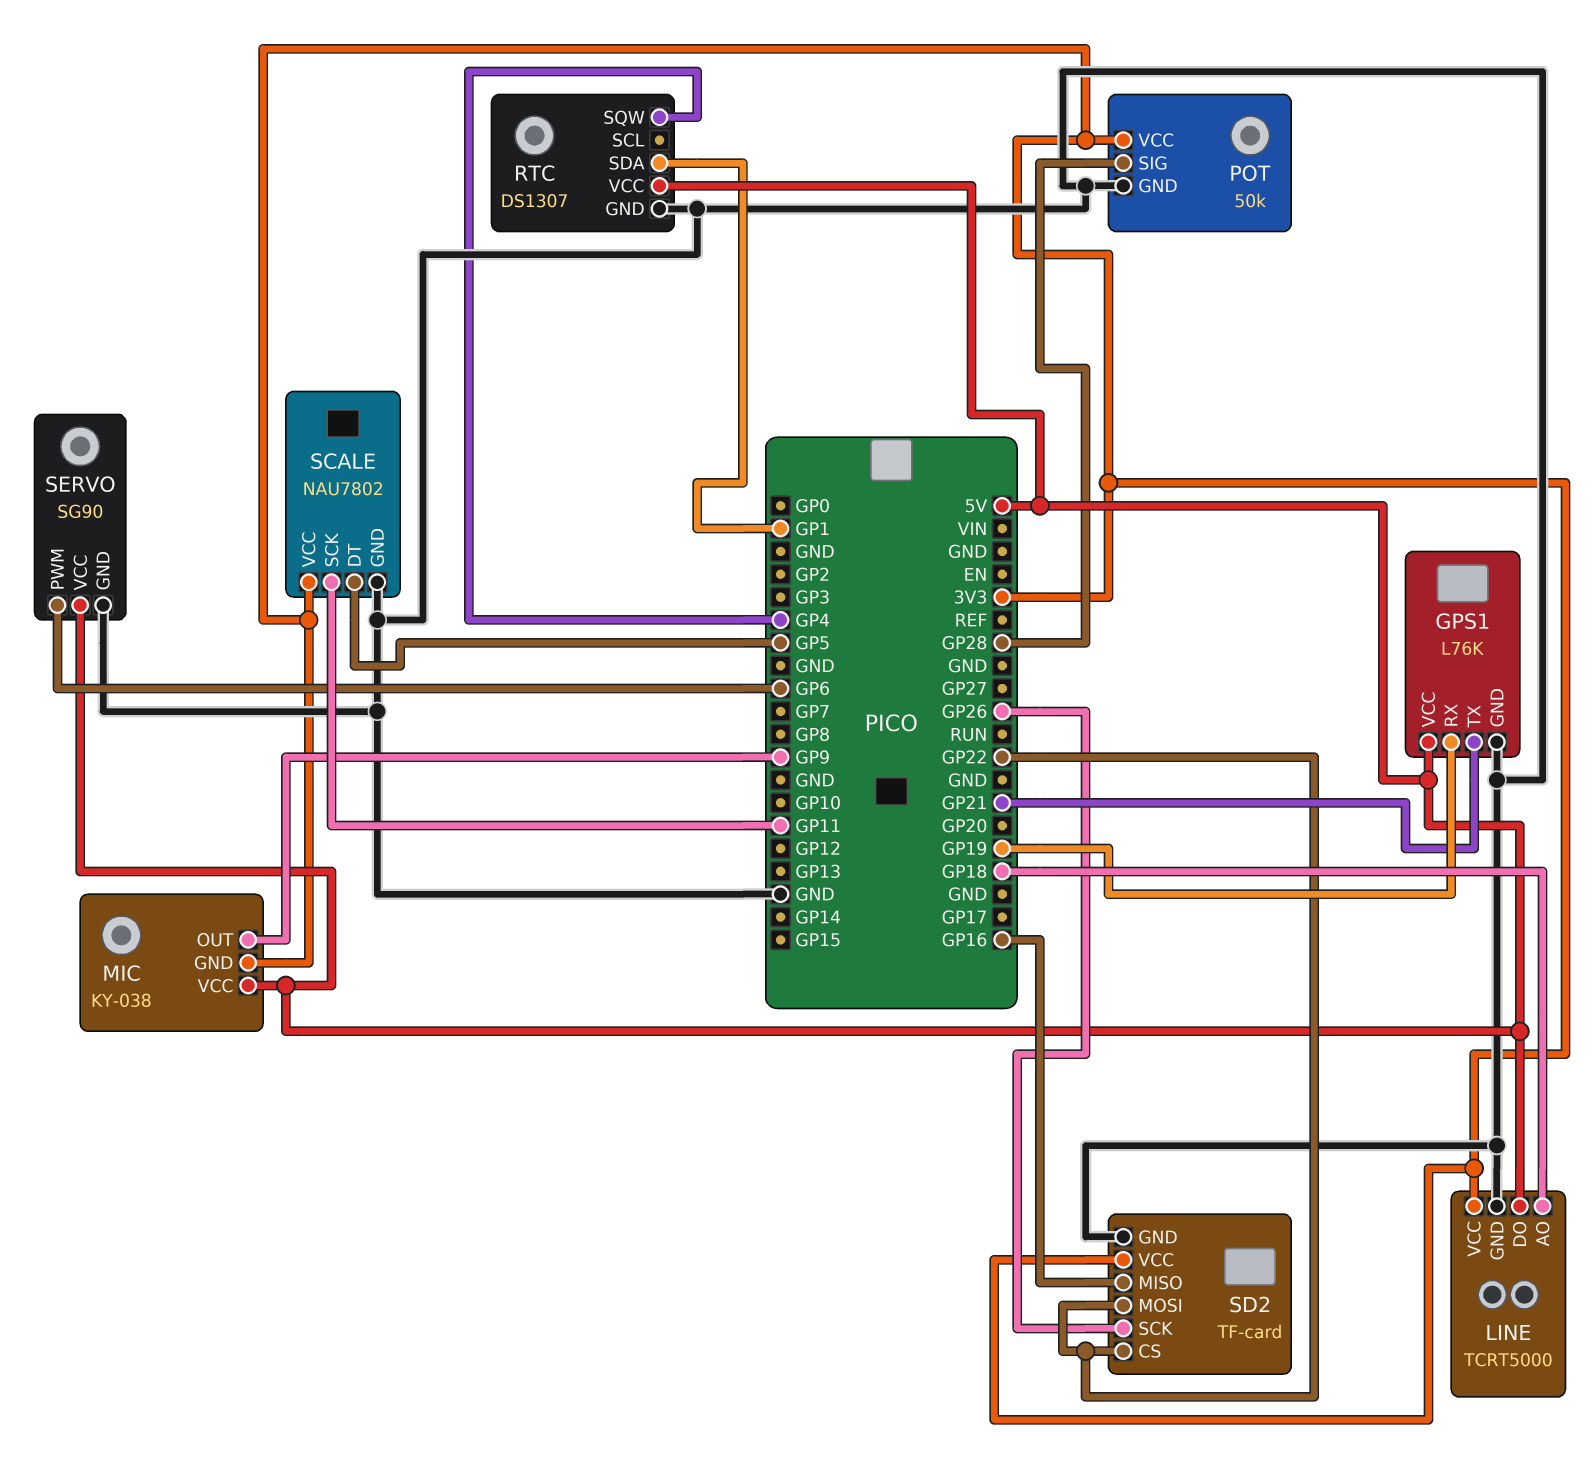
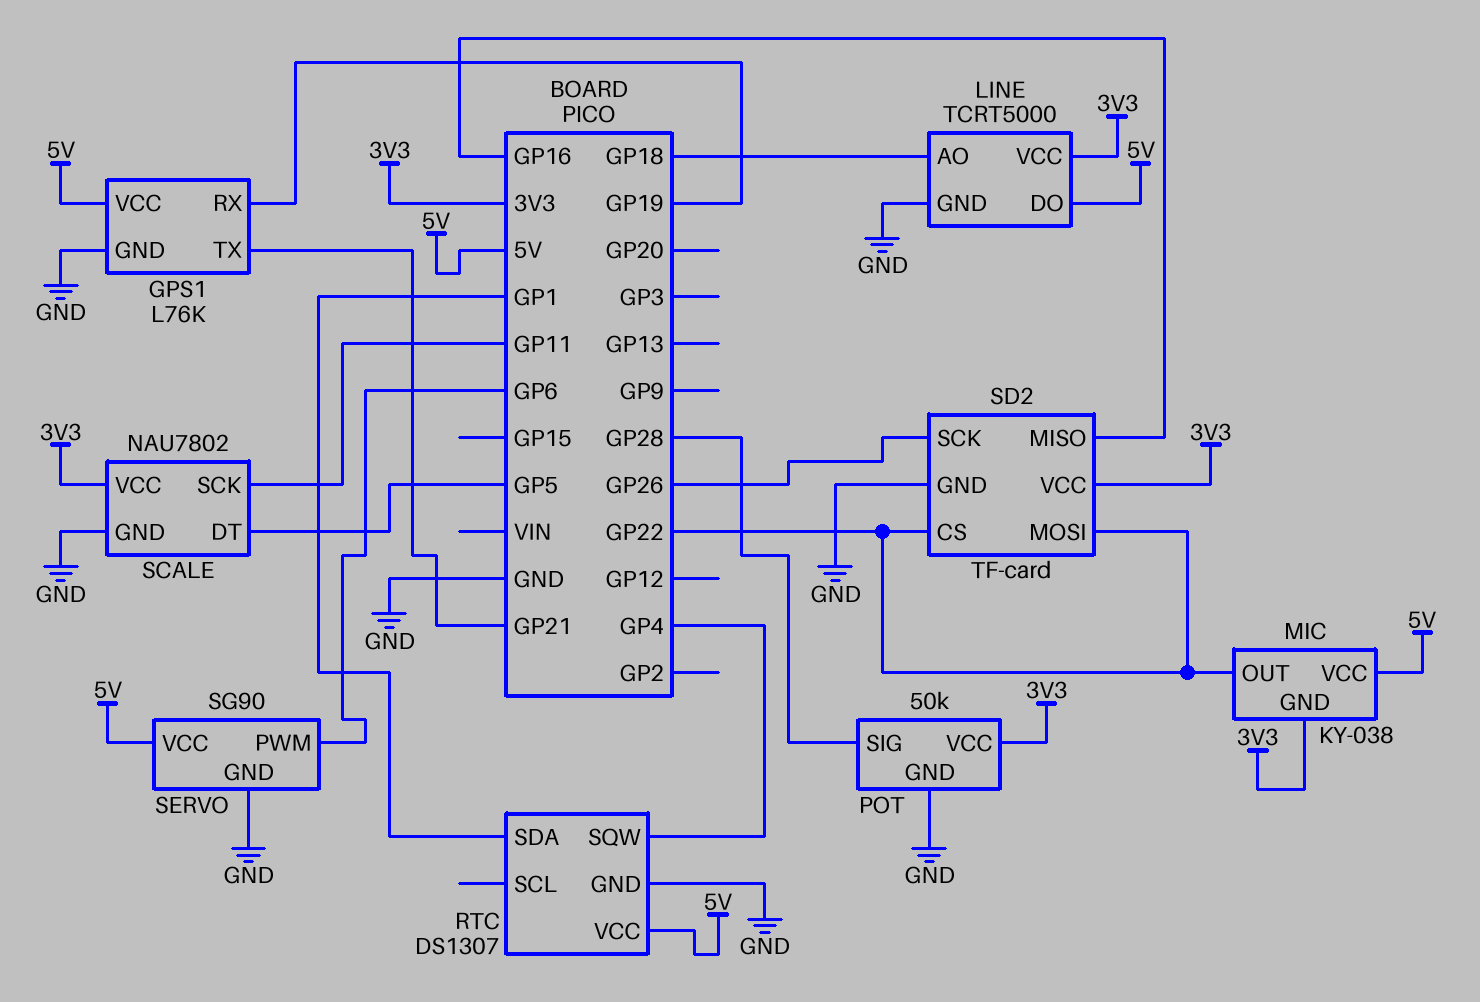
MIC pin OUT: GP9 -> GP22

